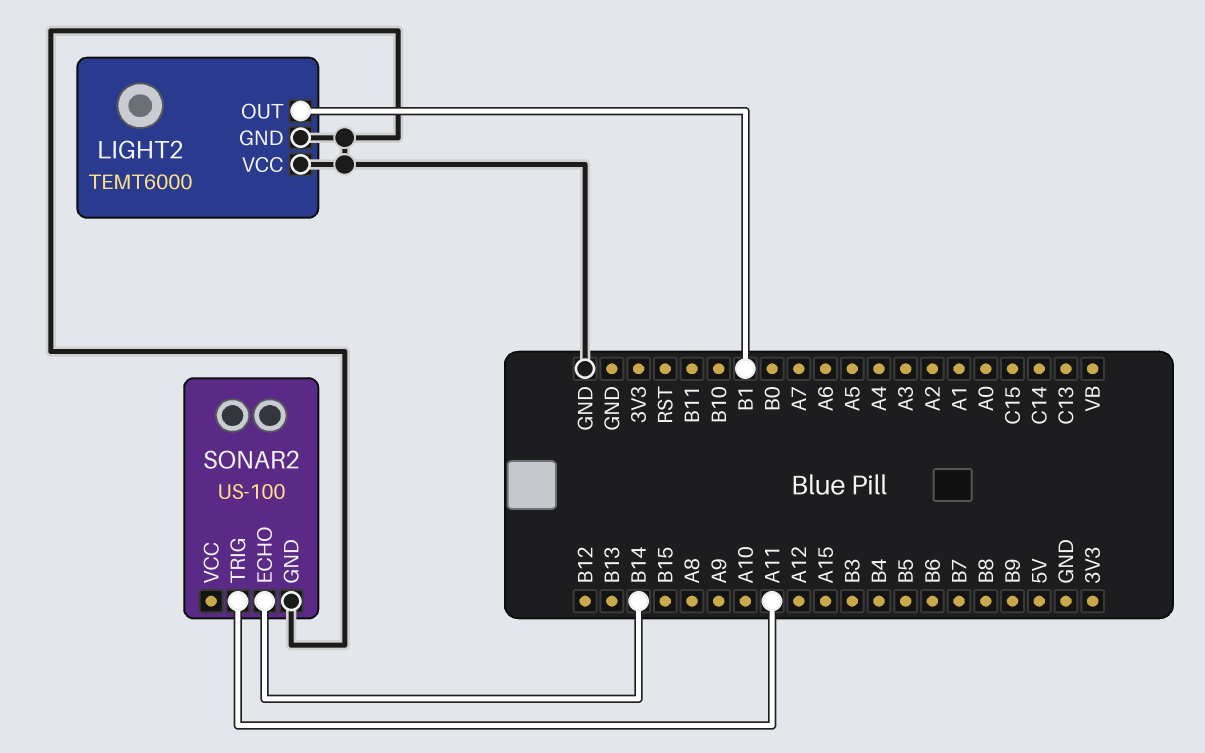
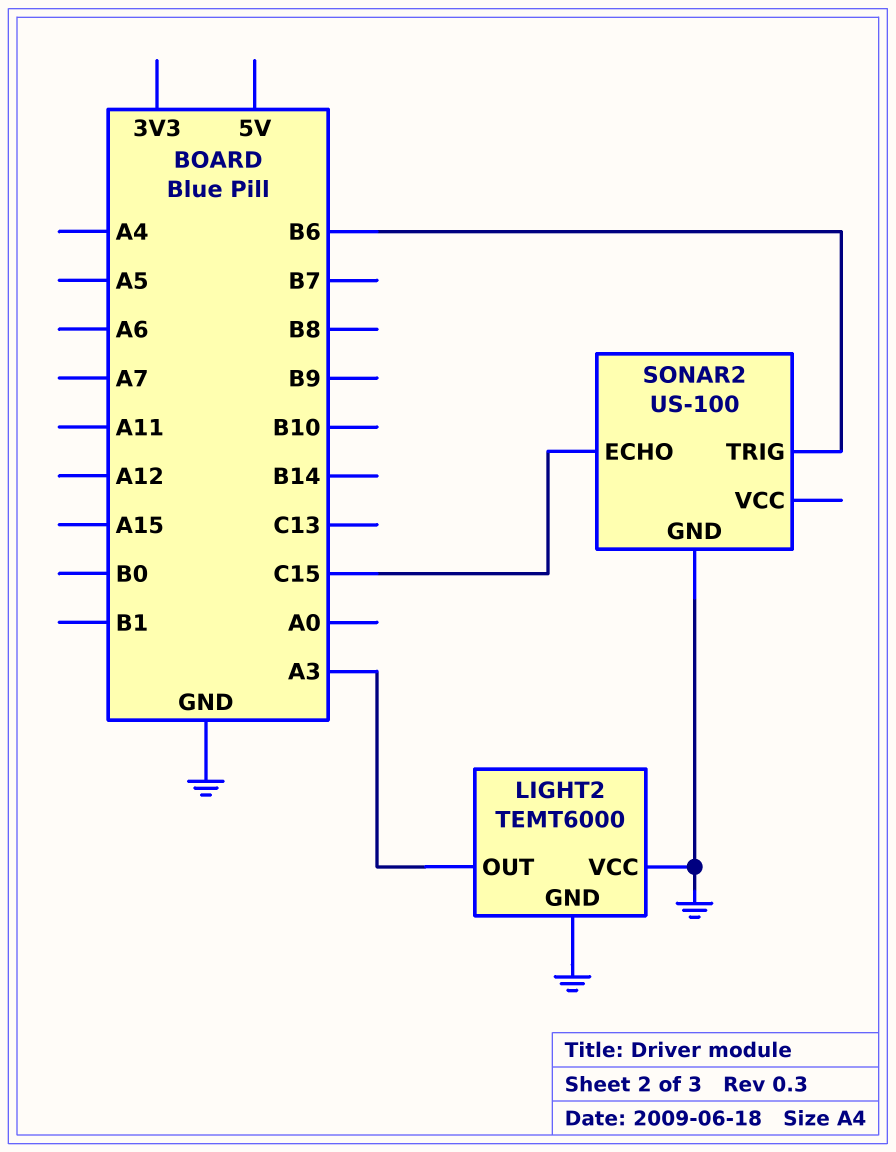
LIGHT2 pin OUT: B1 -> A3
SONAR2 pin ECHO: B14 -> C15
SONAR2 pin TRIG: A11 -> B6

